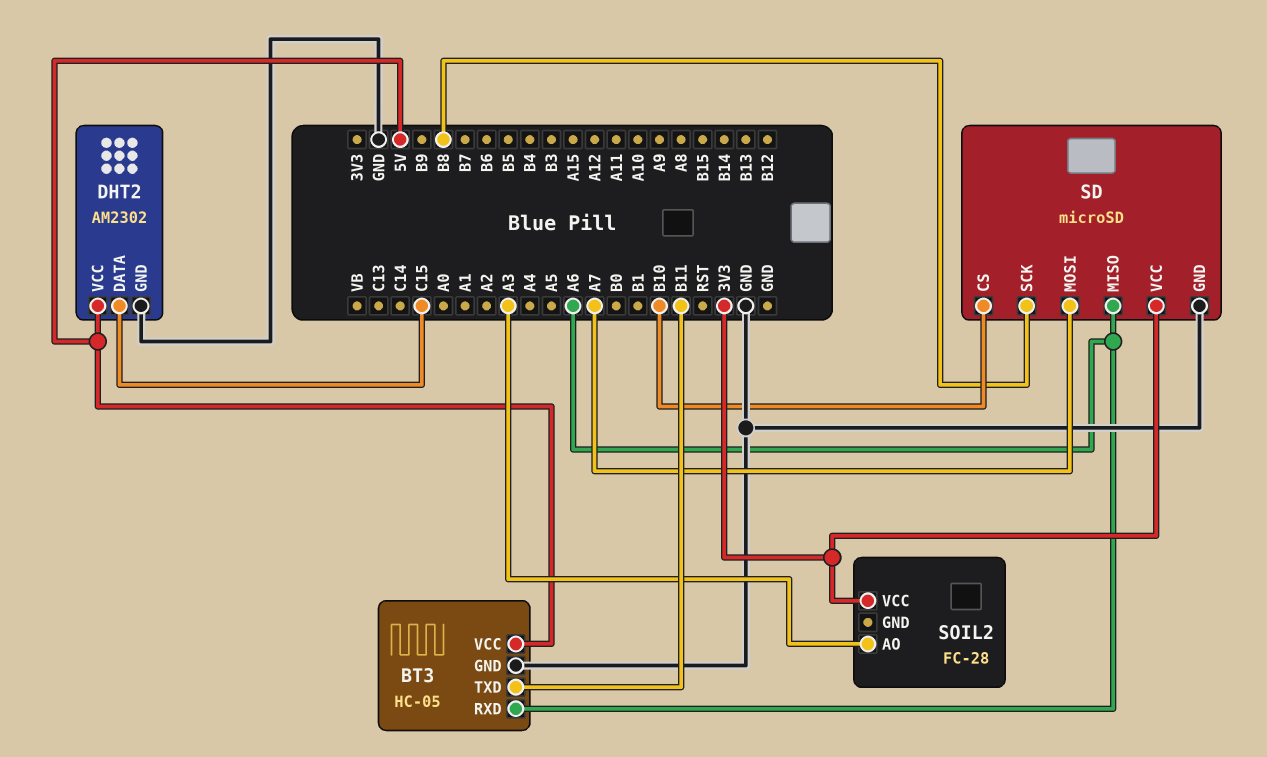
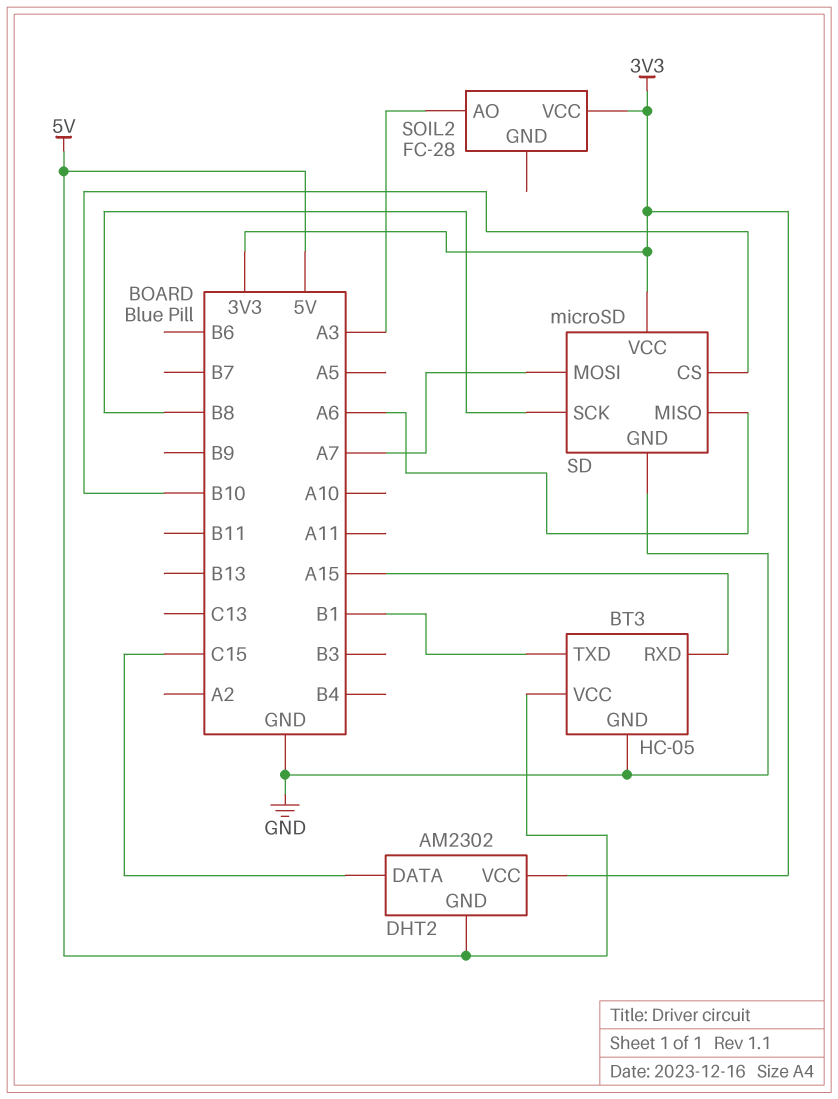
BT3 pin RXD: A6 -> A15
BT3 pin TXD: B11 -> B1
DHT2 pin GND: GND -> 5V
DHT2 pin VCC: 5V -> 3V3

